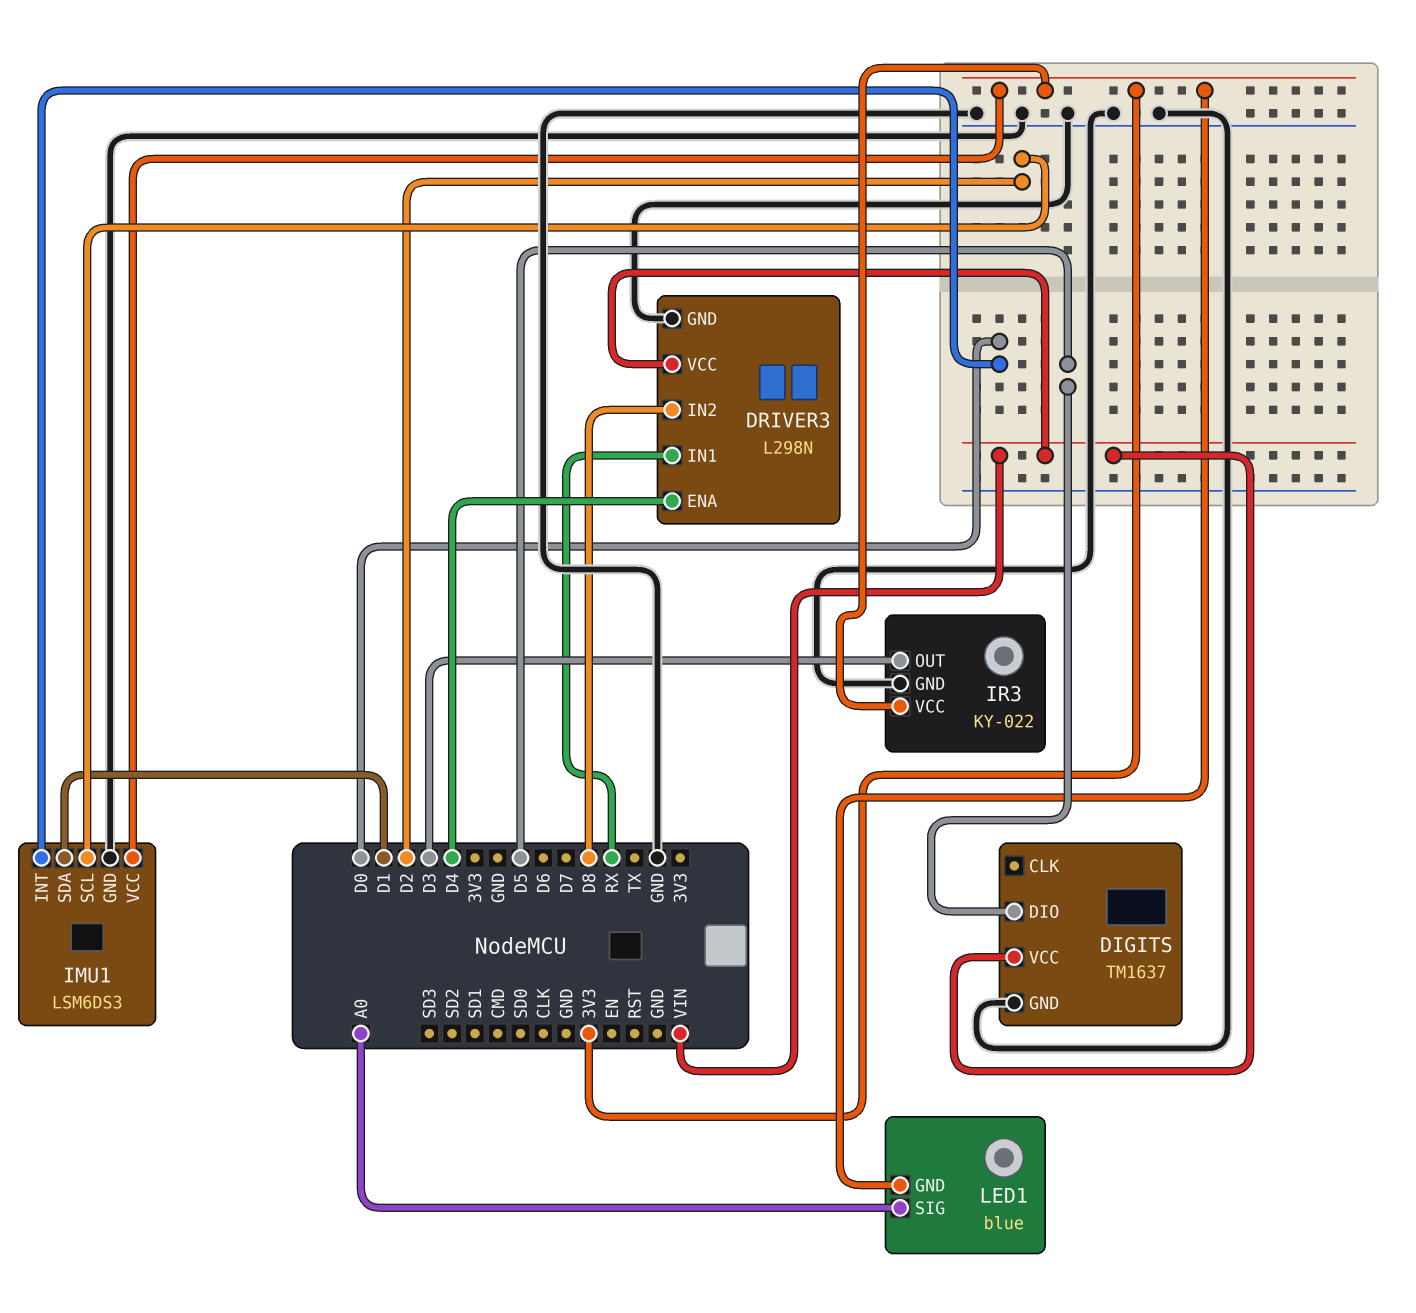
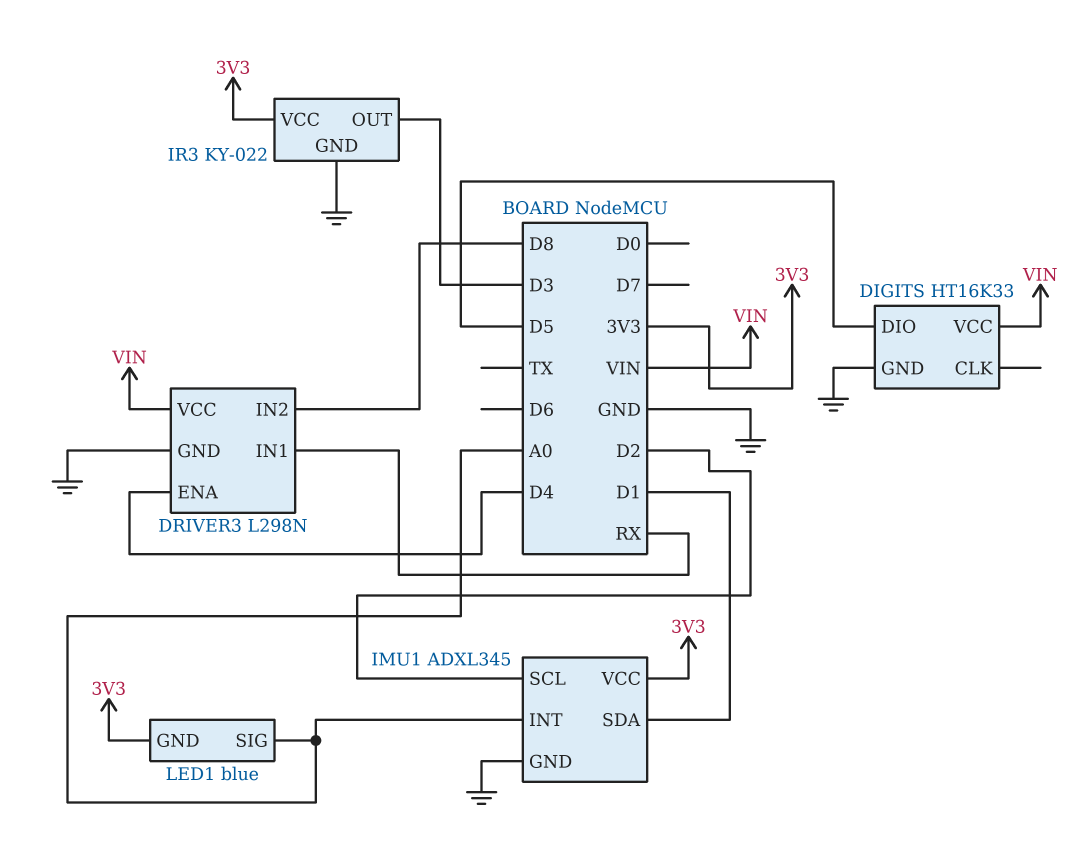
DIGITS: TM1637 -> HT16K33
IMU1: LSM6DS3 -> ADXL345
IMU1 pin INT: D0 -> A0

